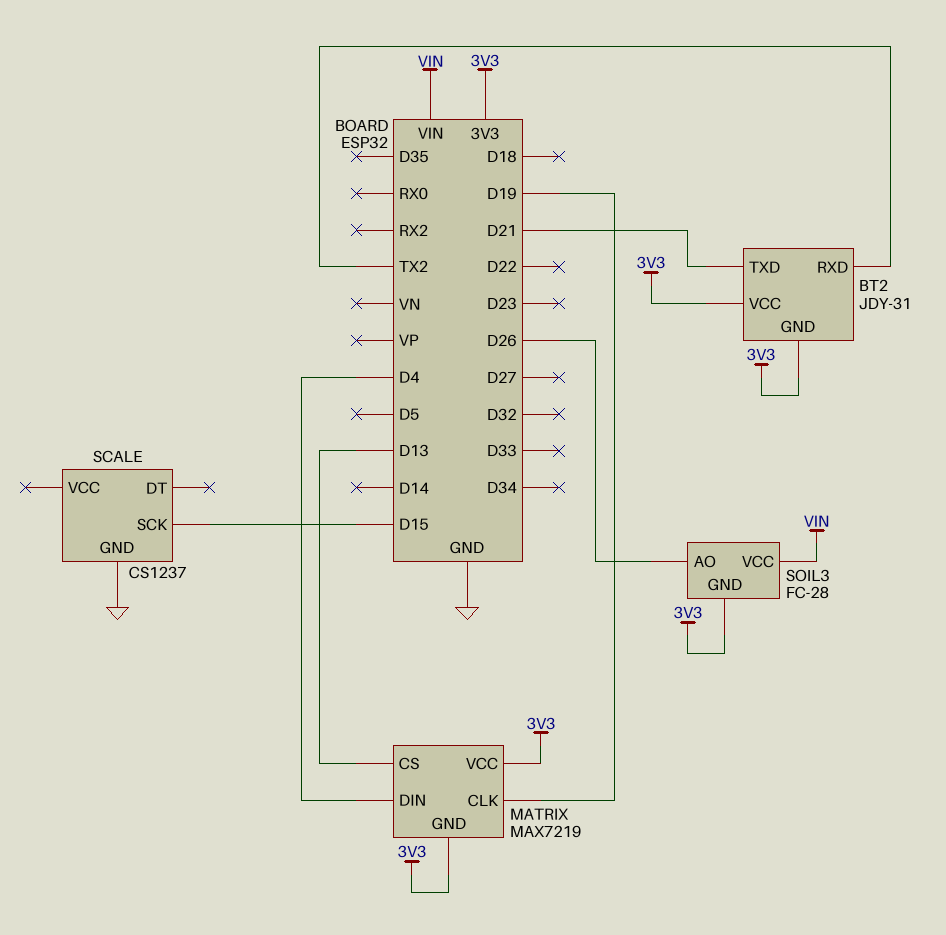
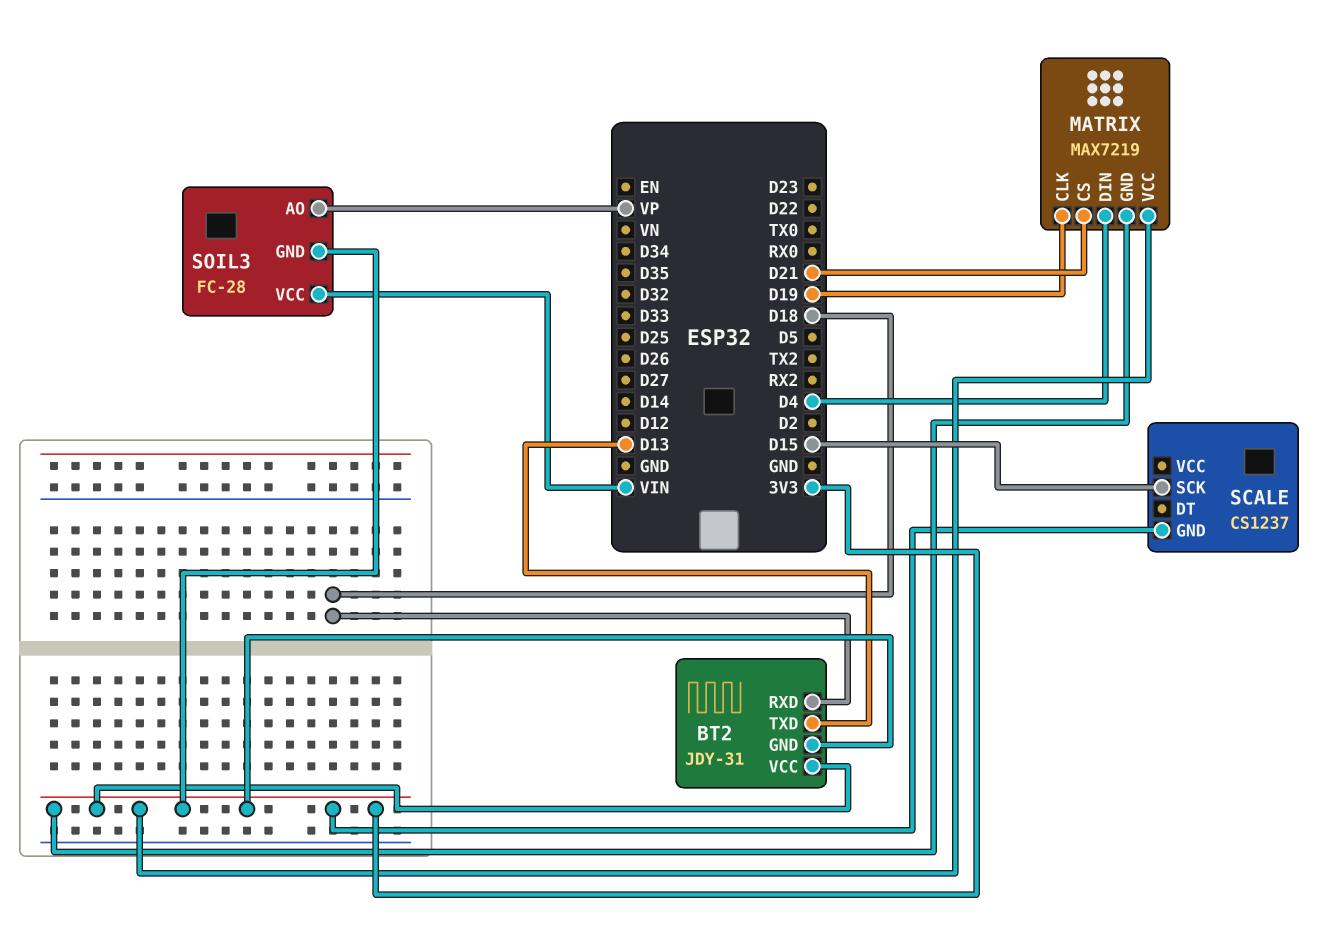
BT2 pin RXD: TX2 -> D18
BT2 pin TXD: D21 -> D13
MATRIX pin CS: D13 -> D21
SCALE pin GND: GND -> 3V3
SOIL3 pin AO: D26 -> VP

